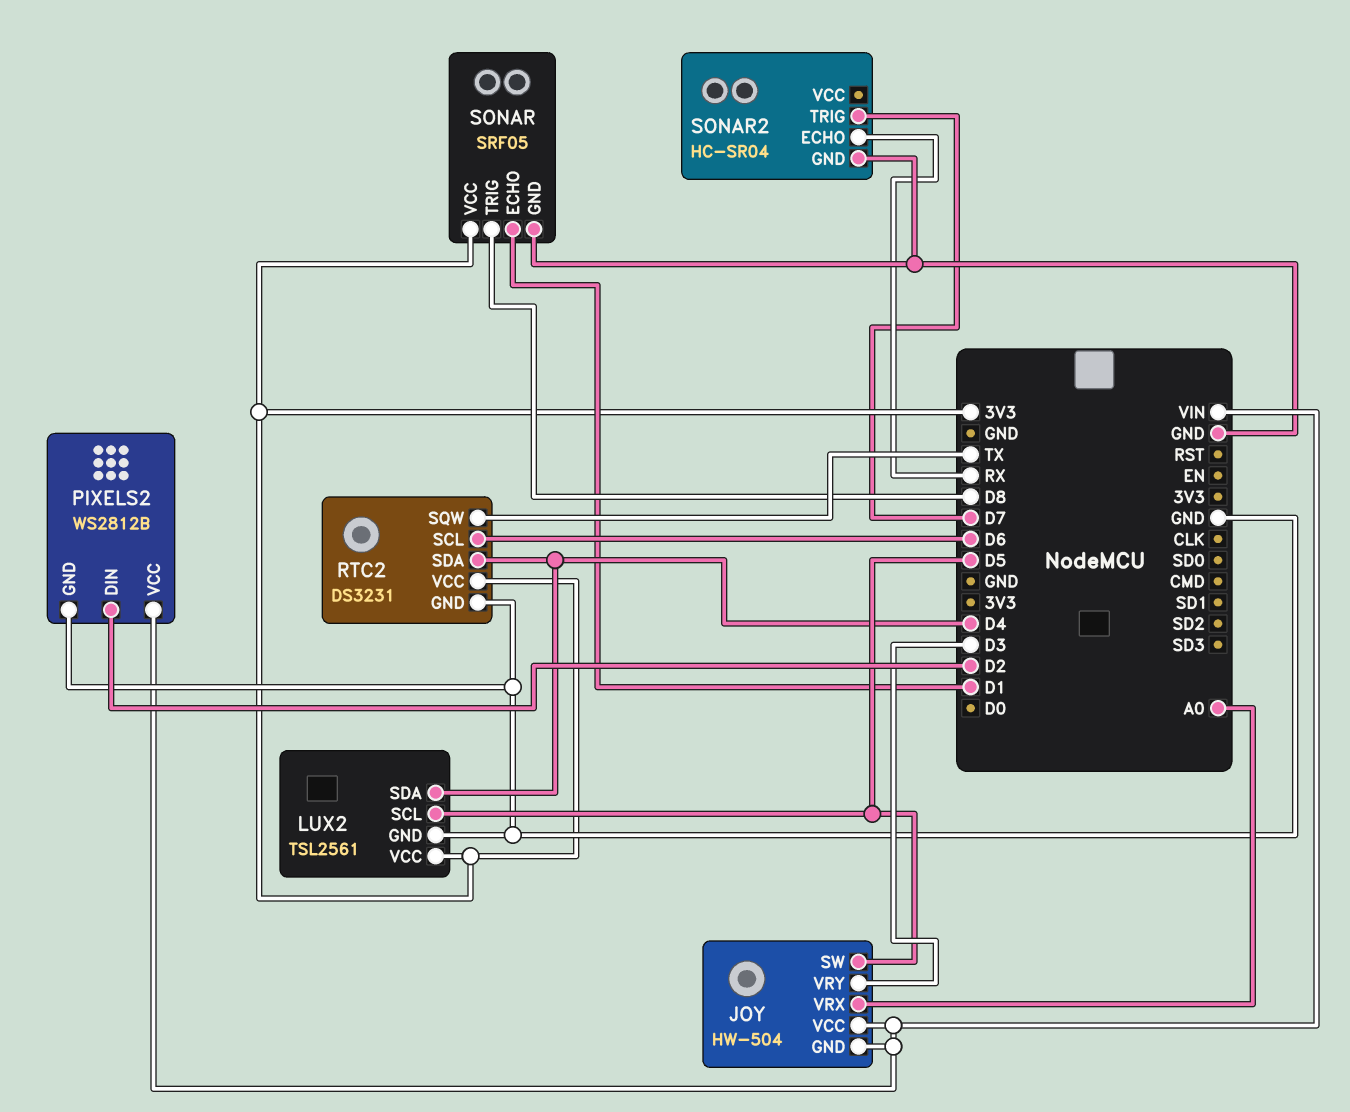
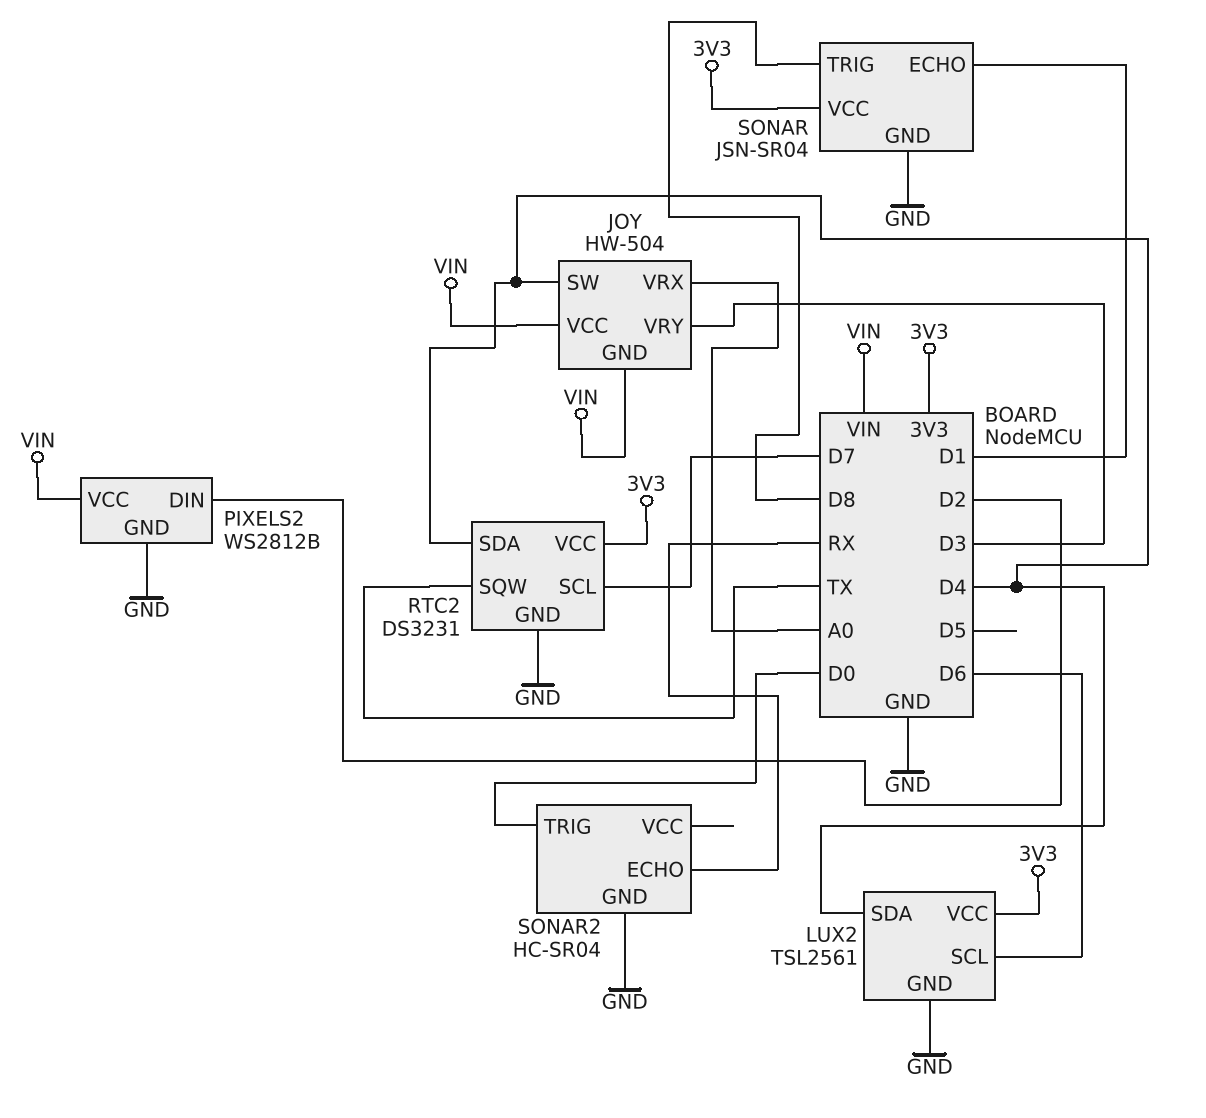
JOY pin SW: D5 -> D4
LUX2 pin SCL: D5 -> D6
RTC2 pin SCL: D6 -> D7
SONAR: SRF05 -> JSN-SR04
SONAR2 pin TRIG: D7 -> D0

